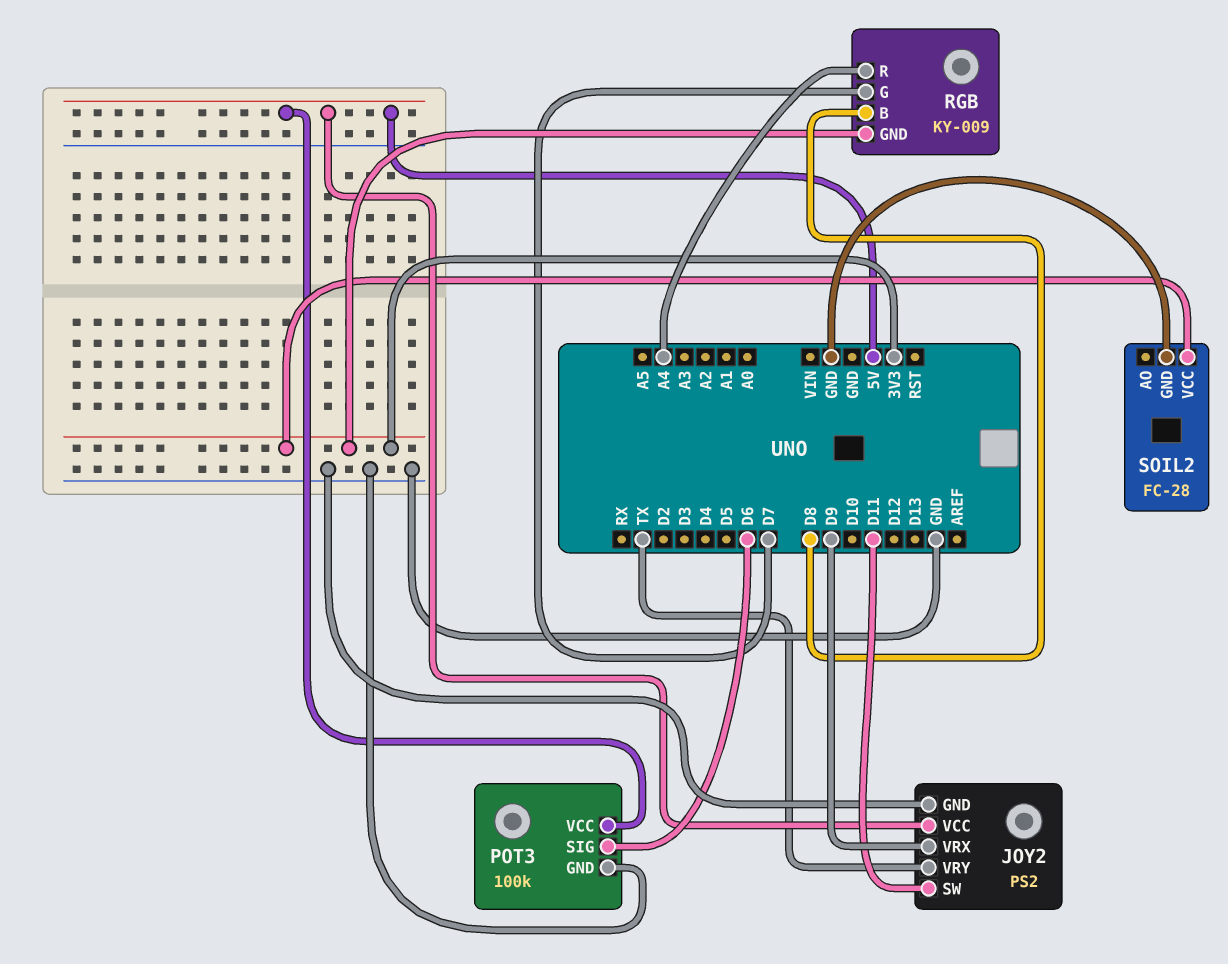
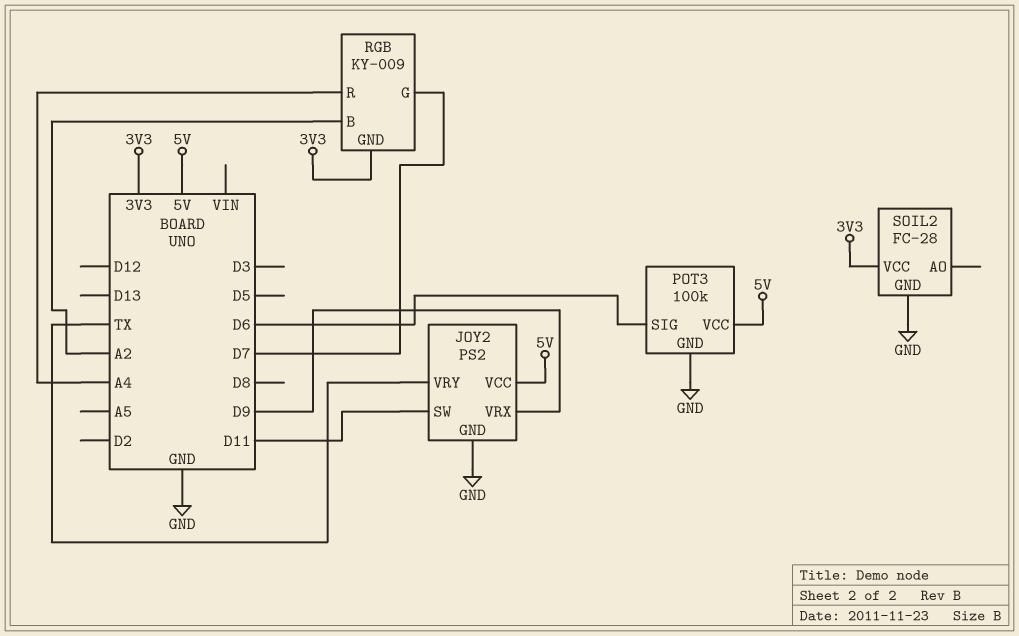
RGB pin B: D8 -> A2

